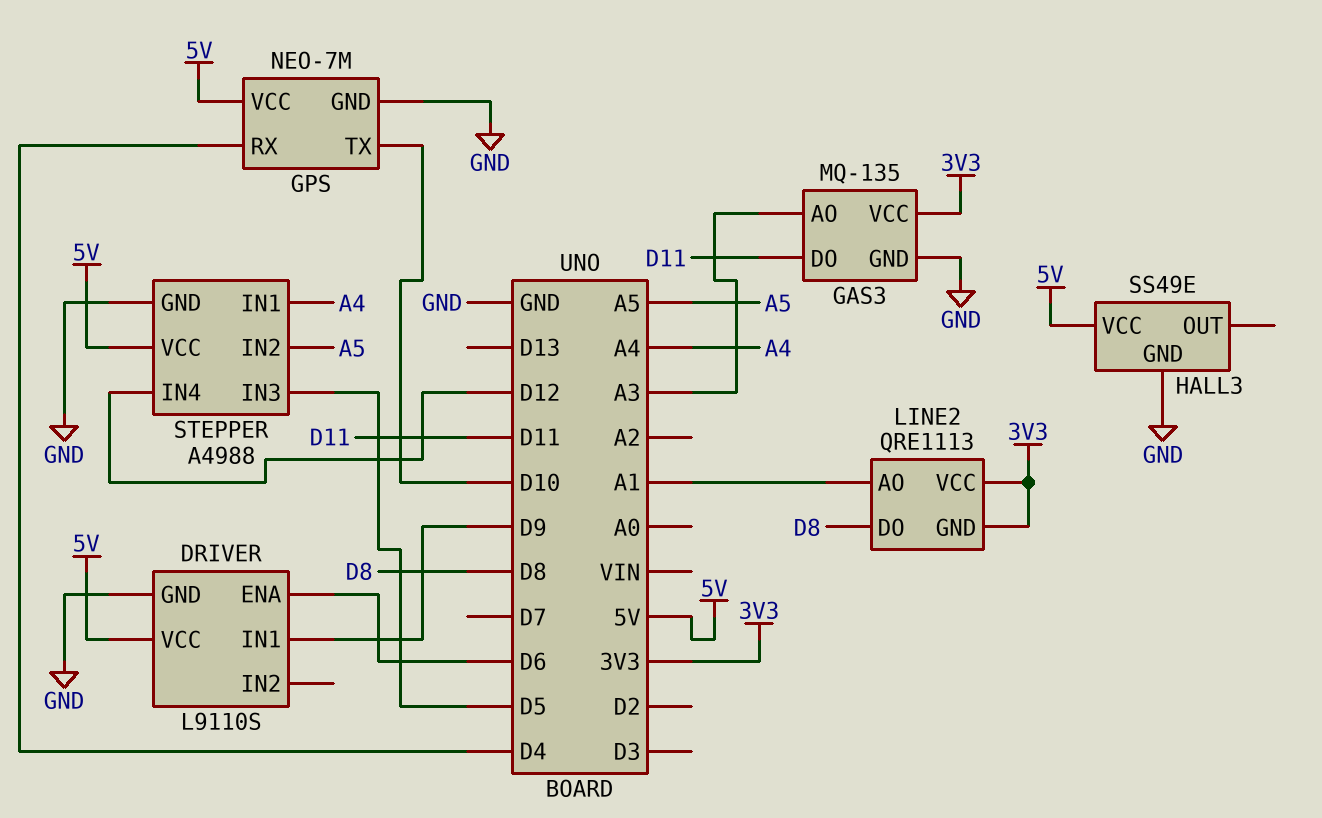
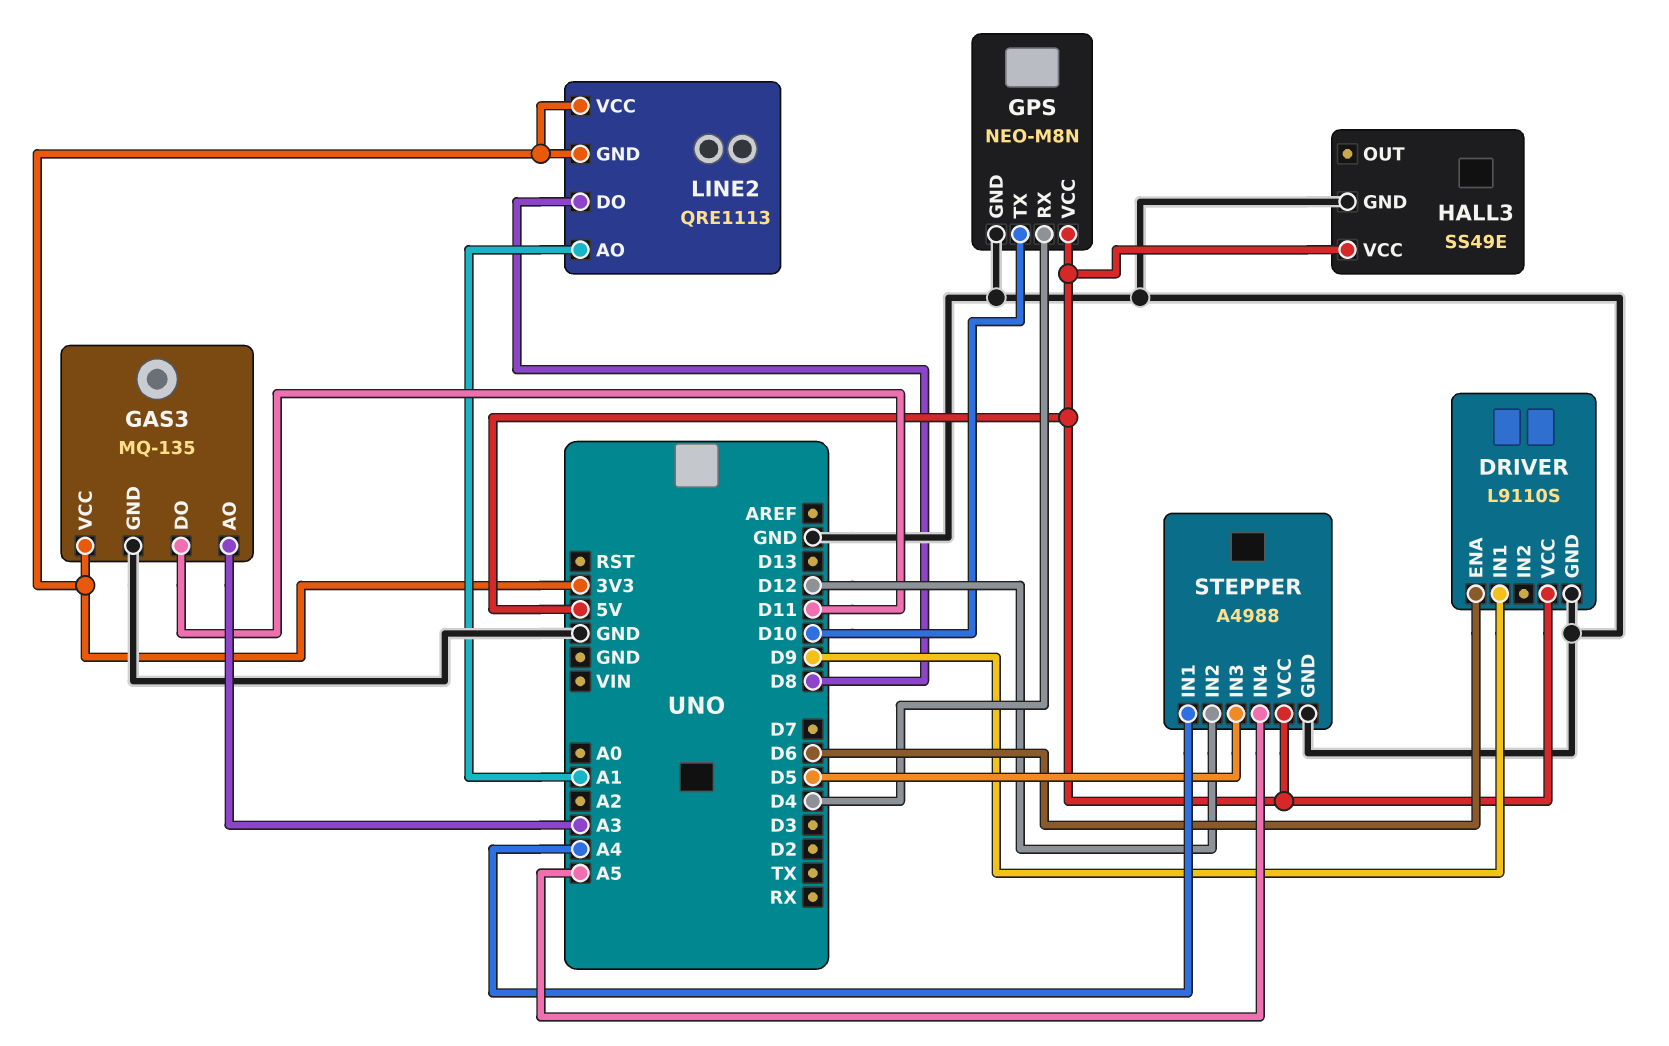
GPS: NEO-7M -> NEO-M8N
STEPPER pin IN2: A5 -> D12
STEPPER pin IN4: D12 -> A5

